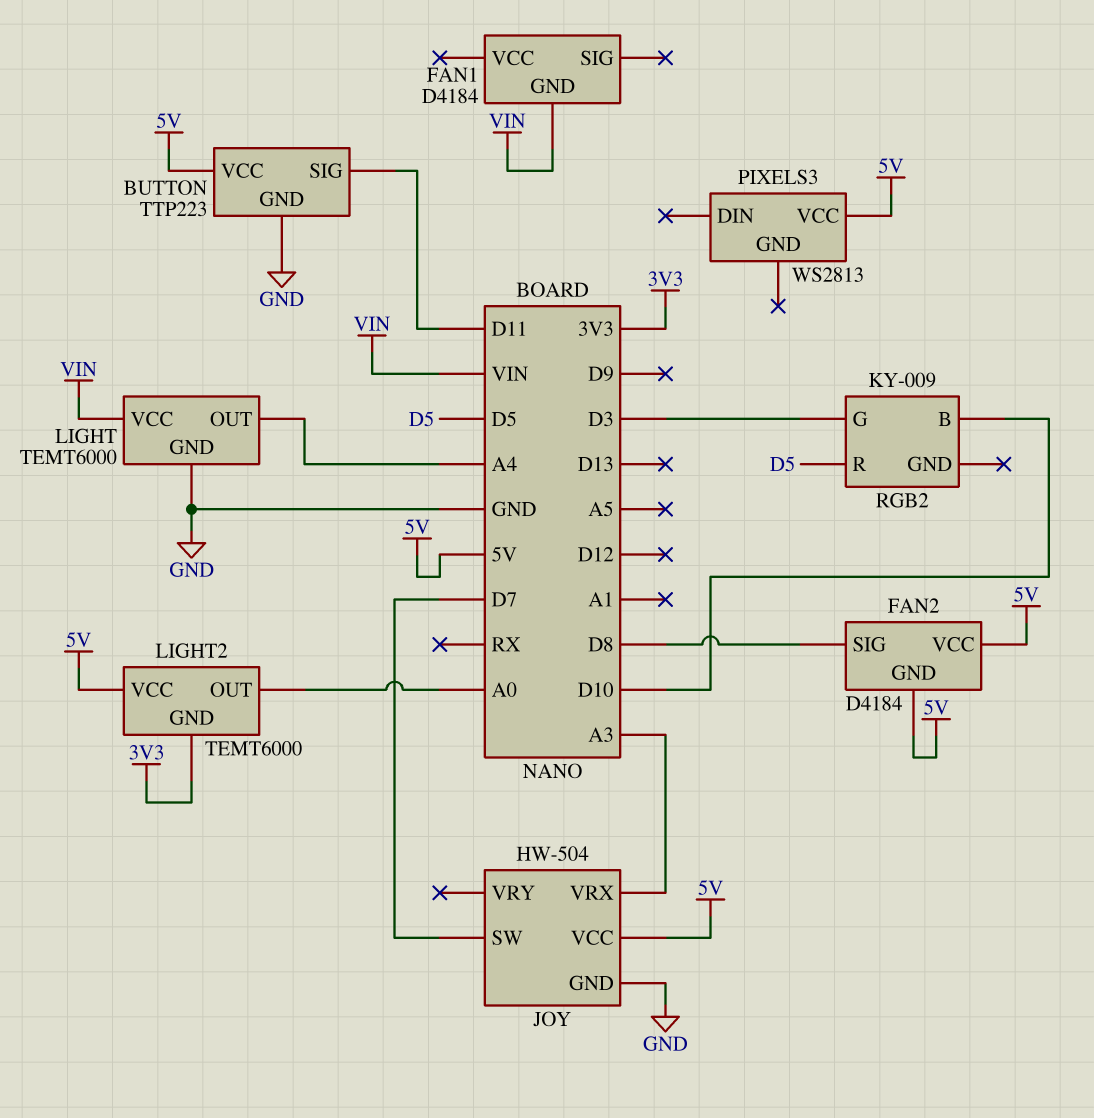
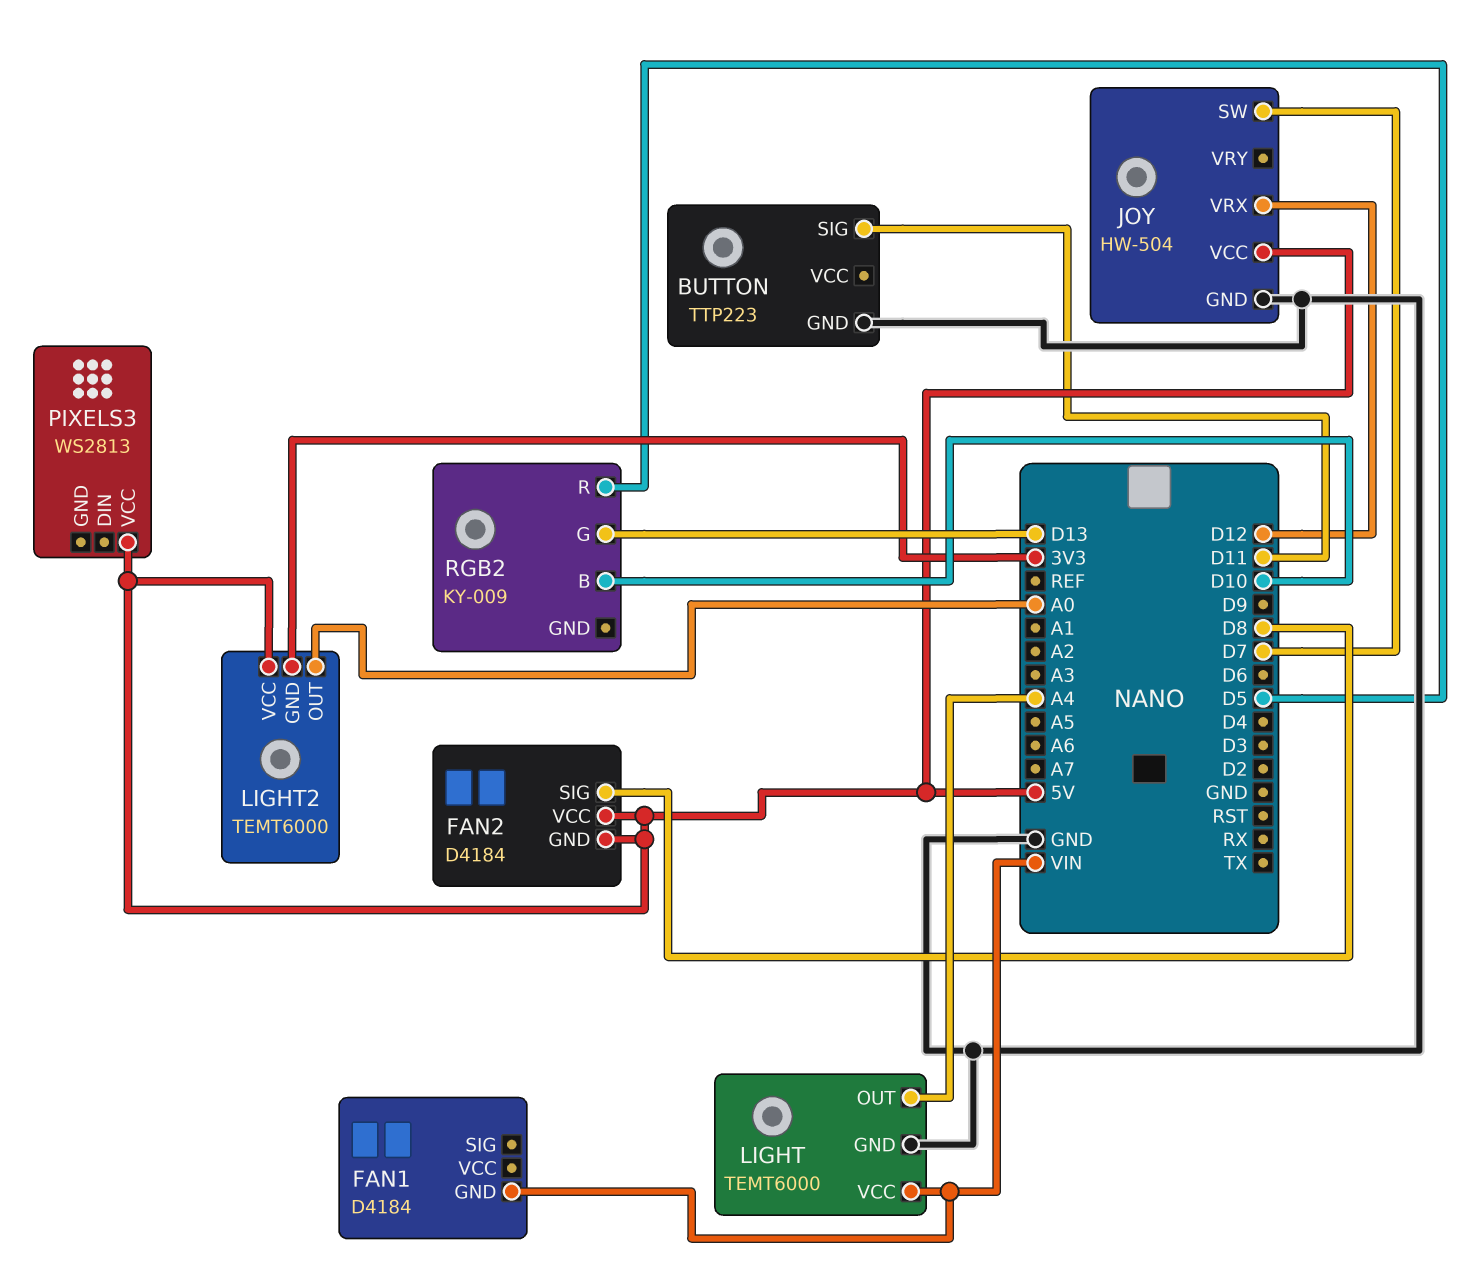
BUTTON pin VCC: 5V -> none
JOY pin VRX: A3 -> D12
RGB2 pin G: D3 -> D13

